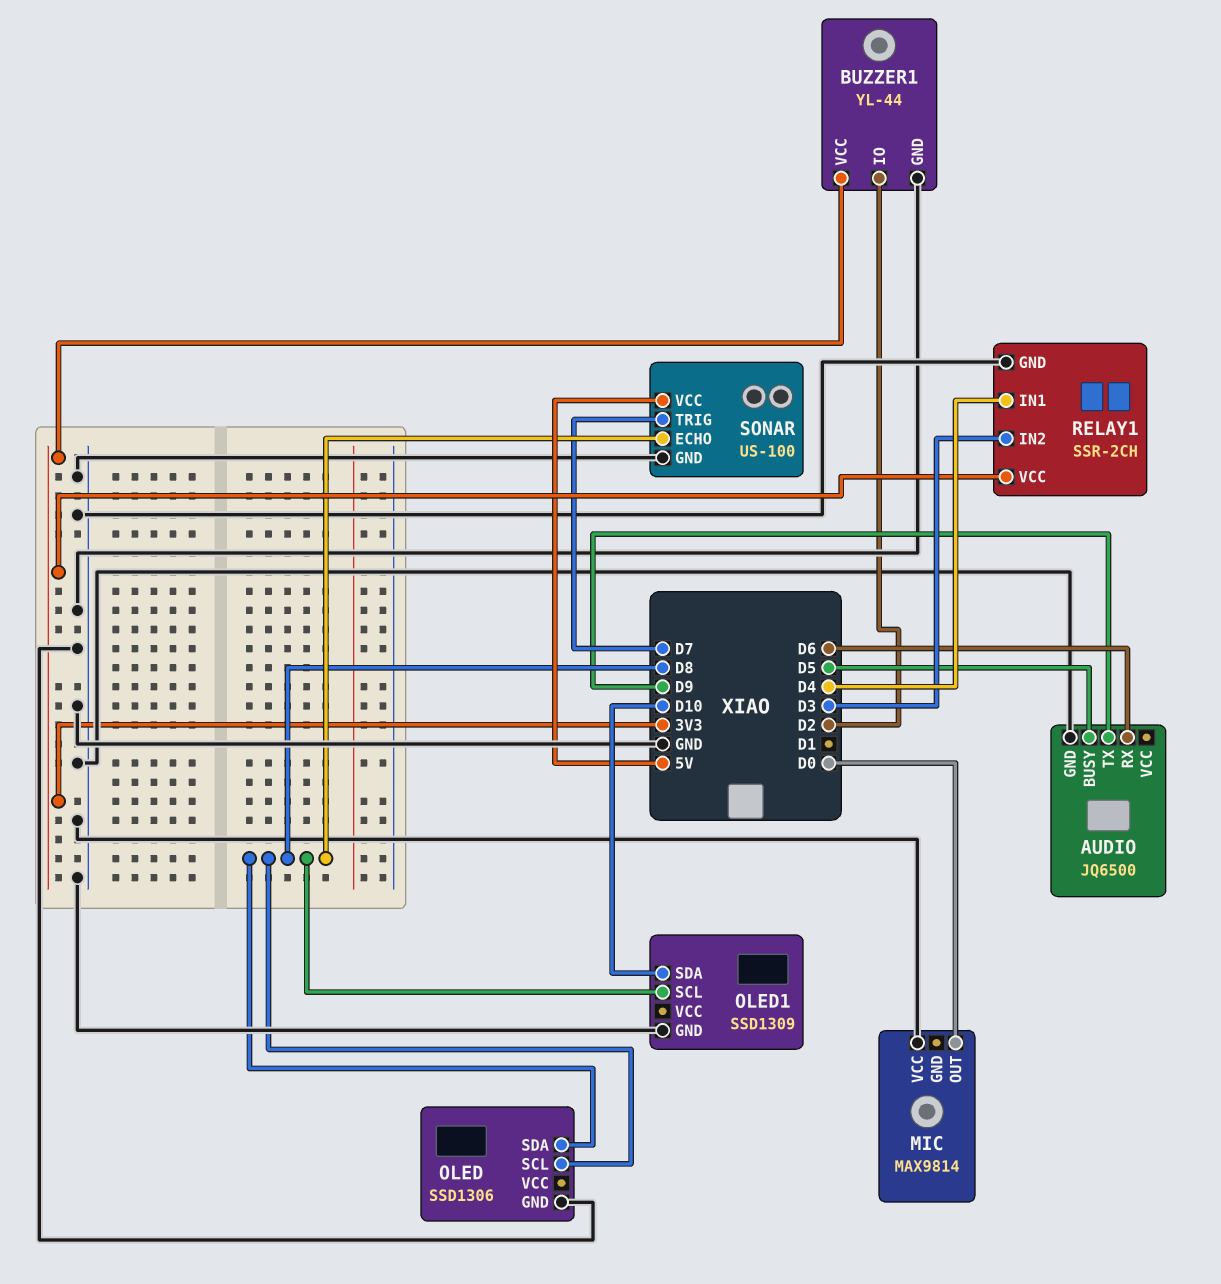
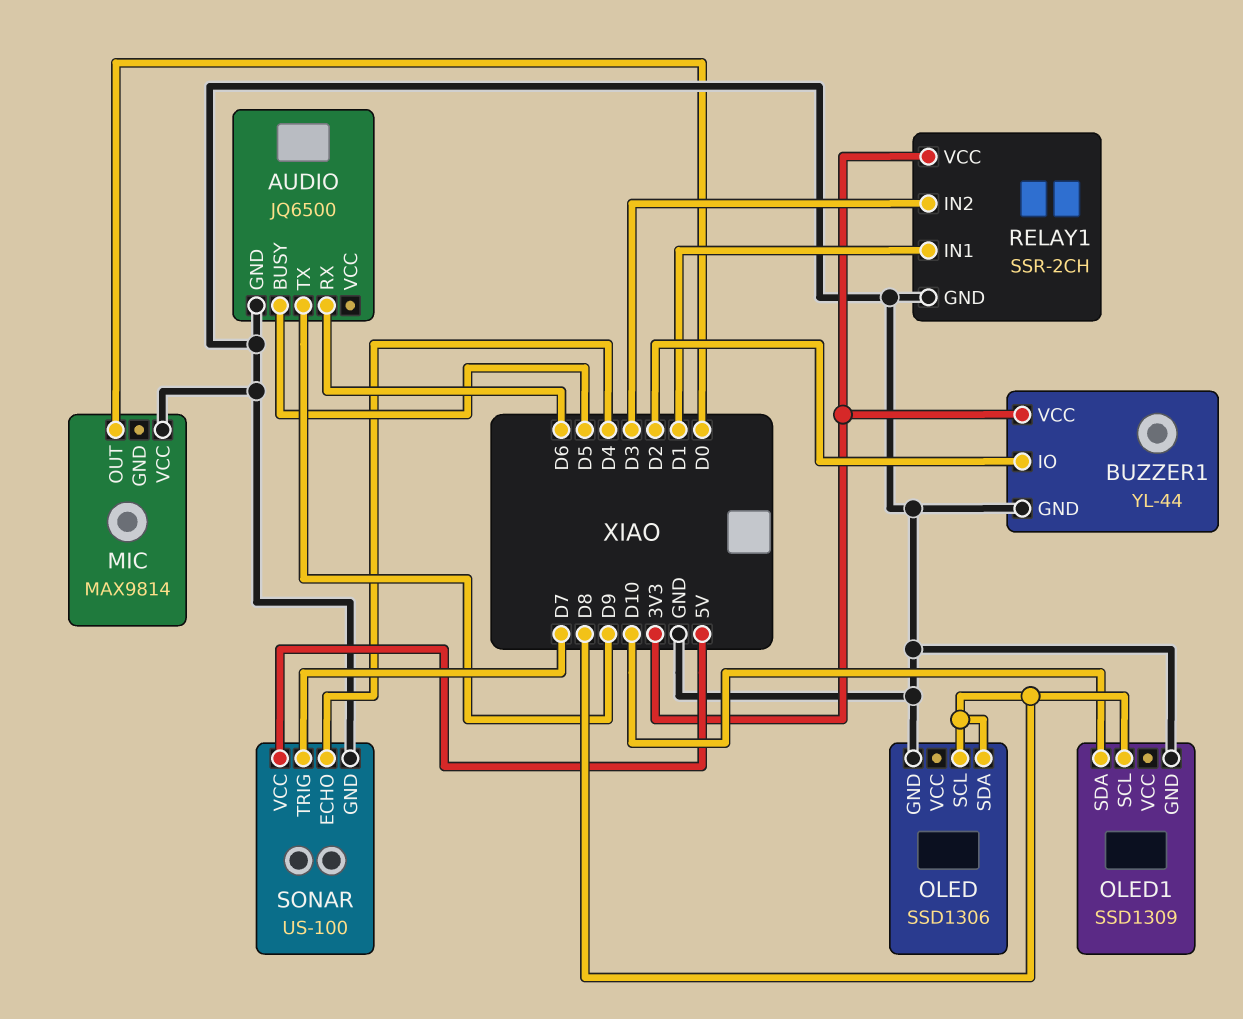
RELAY1 pin IN1: D4 -> D1
SONAR pin ECHO: D8 -> D4

